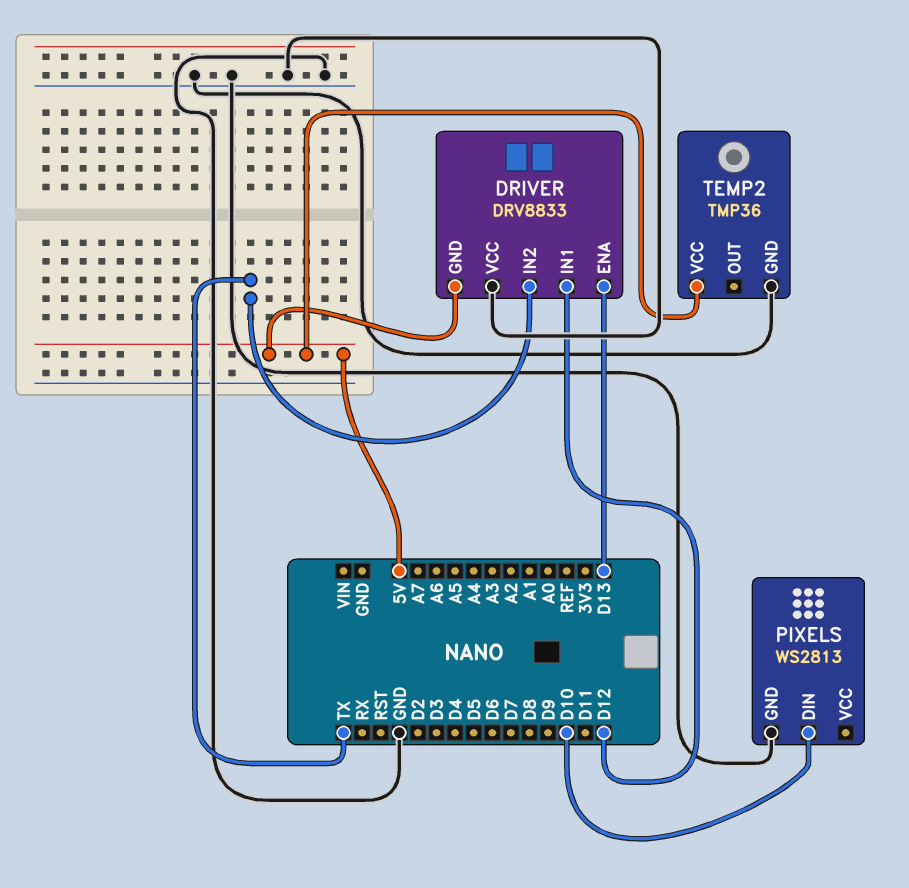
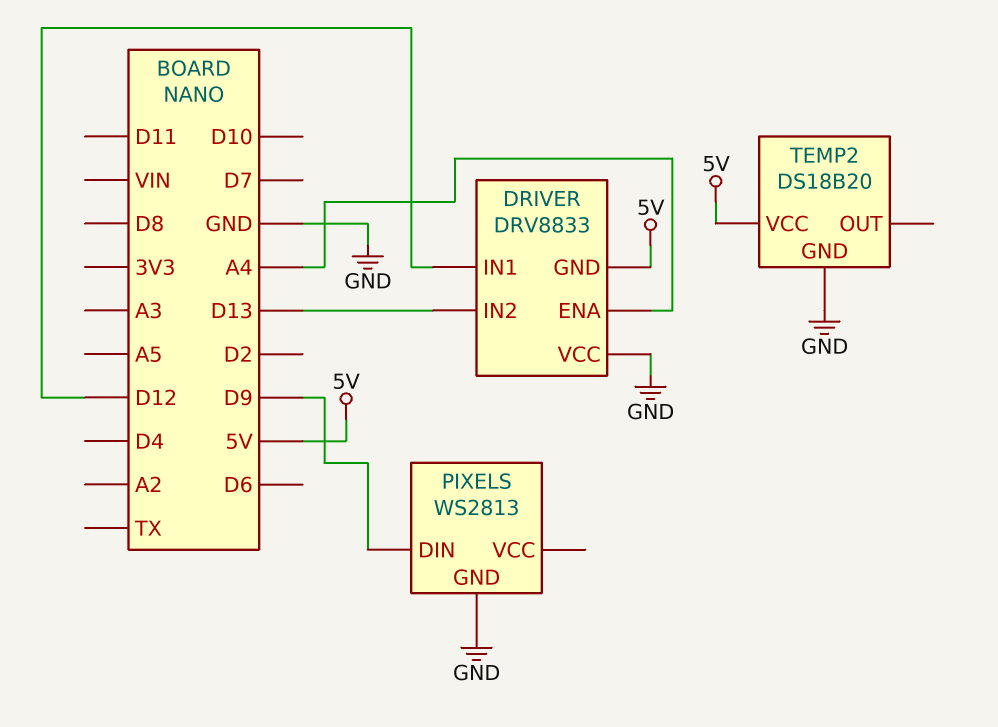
DRIVER pin ENA: D13 -> A4
DRIVER pin IN2: TX -> D13
PIXELS pin DIN: D10 -> D9
TEMP2: TMP36 -> DS18B20

